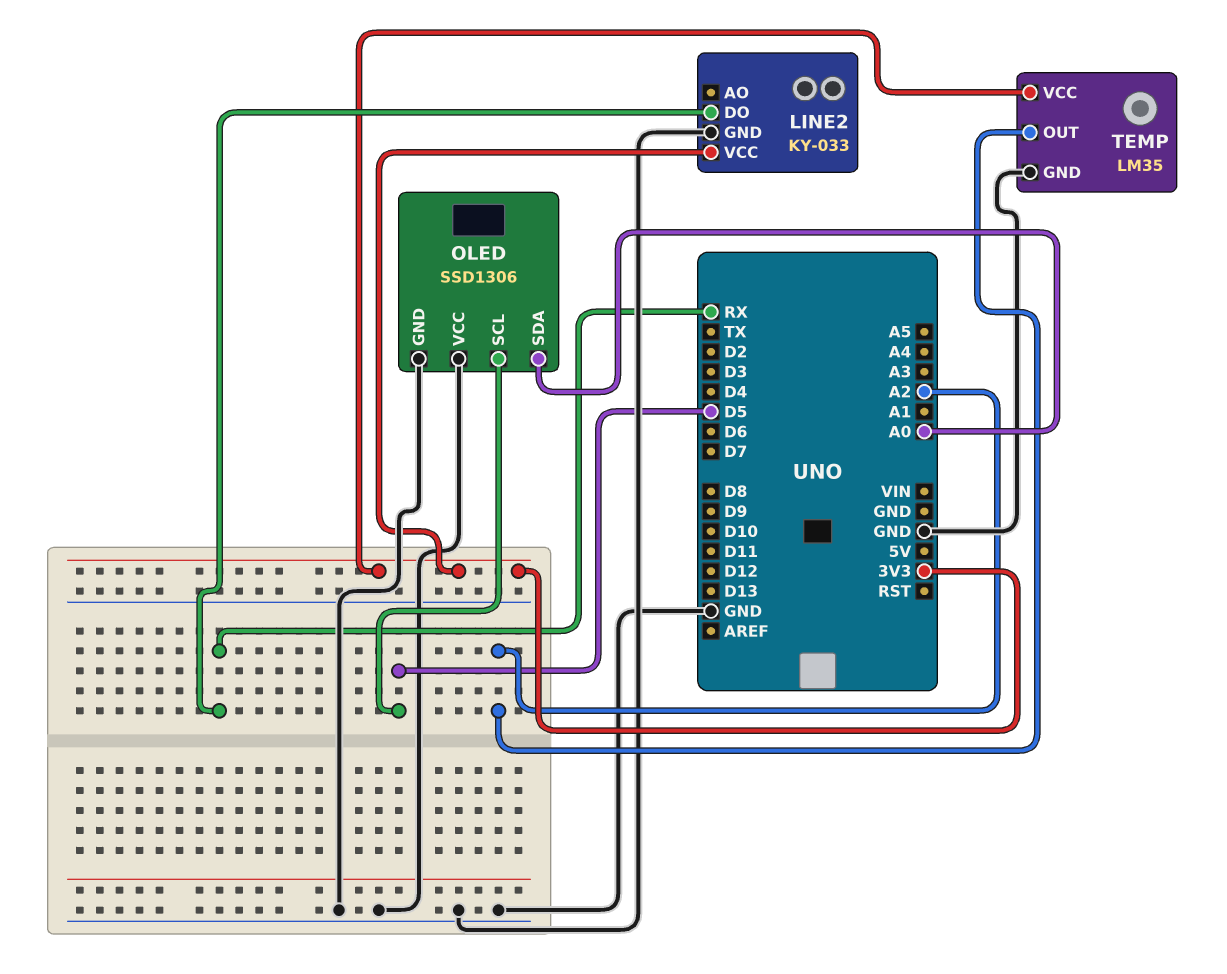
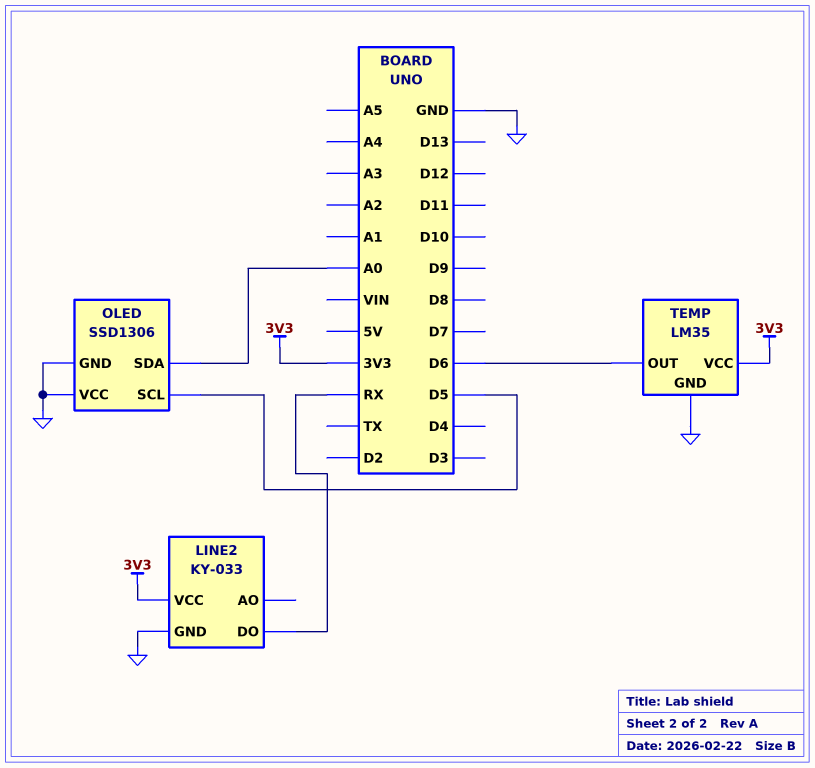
TEMP pin OUT: A2 -> D6

